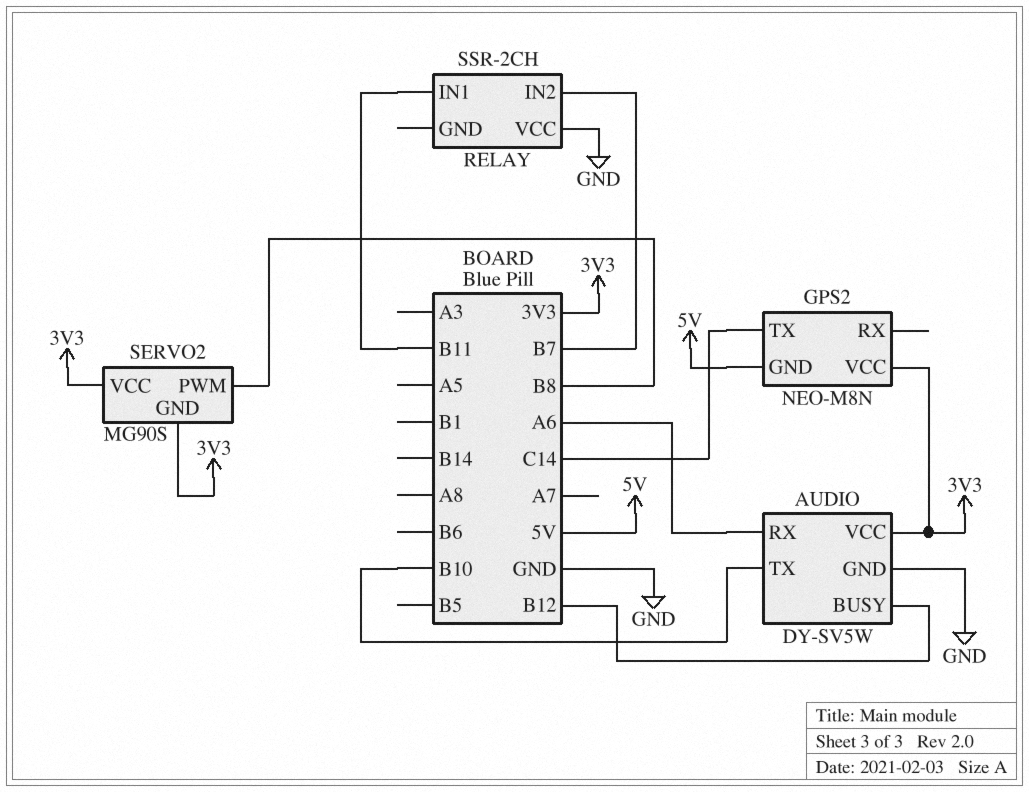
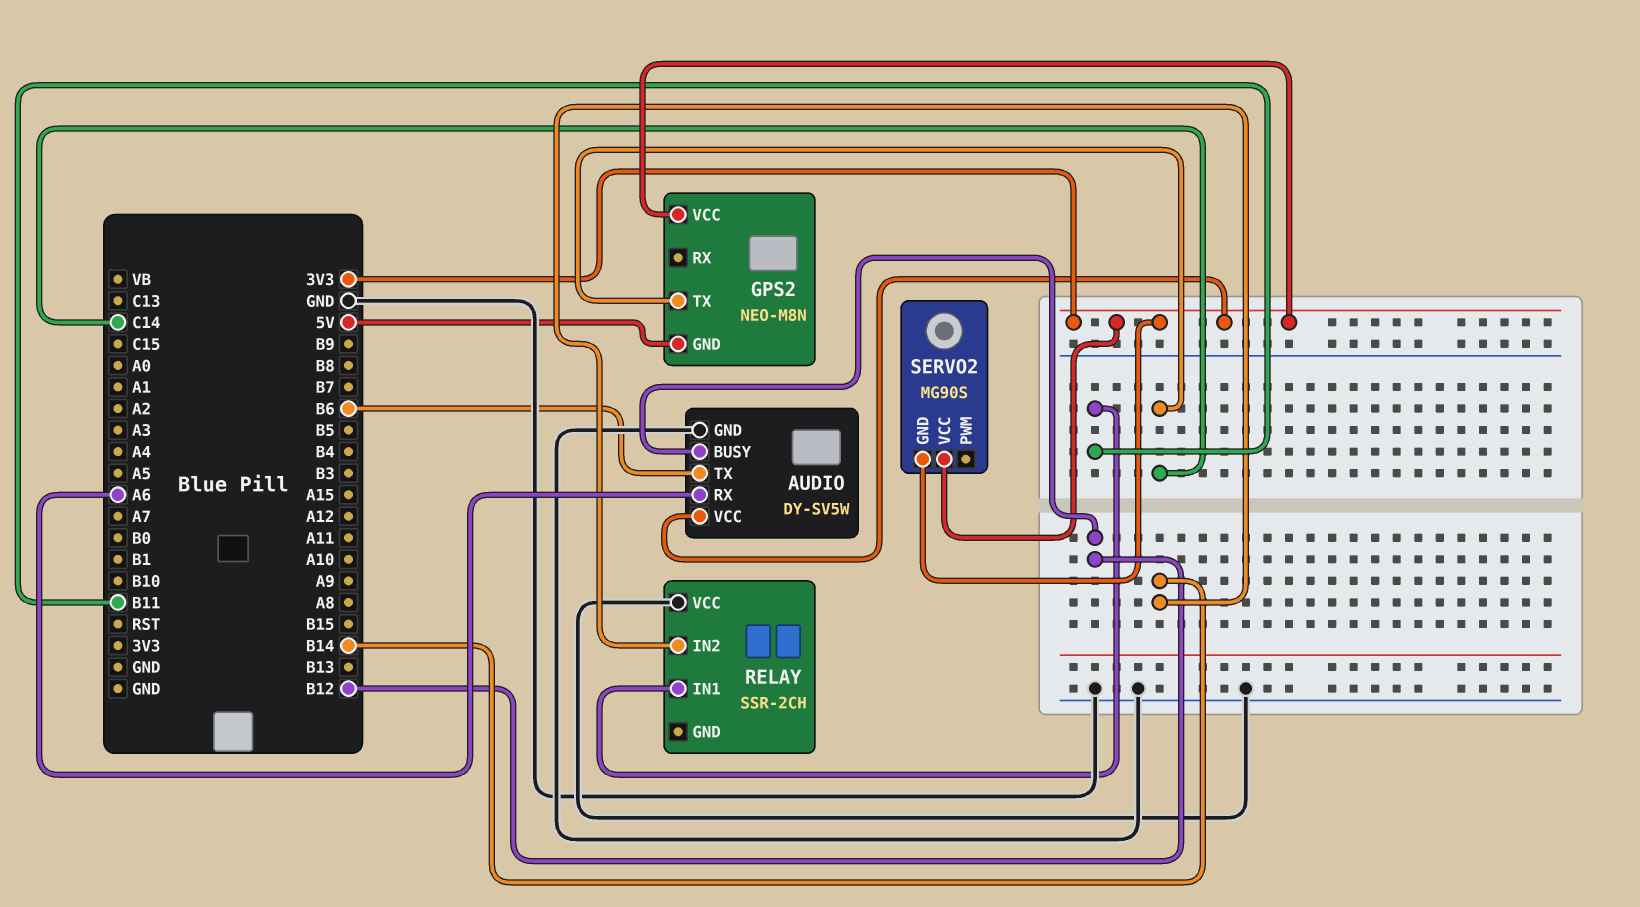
AUDIO pin TX: B10 -> B6
RELAY pin IN2: B7 -> B14
SERVO2 pin PWM: B8 -> none

